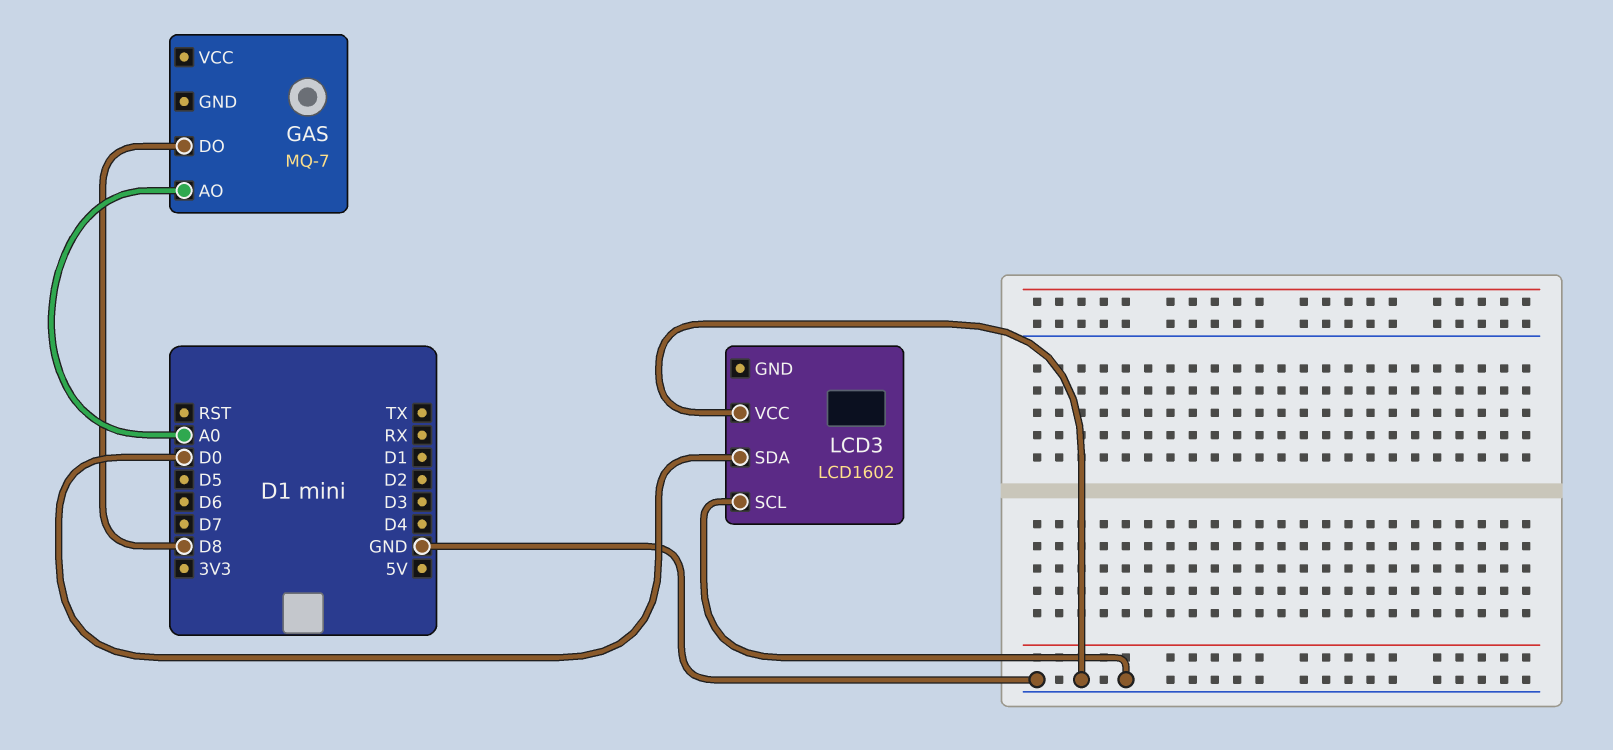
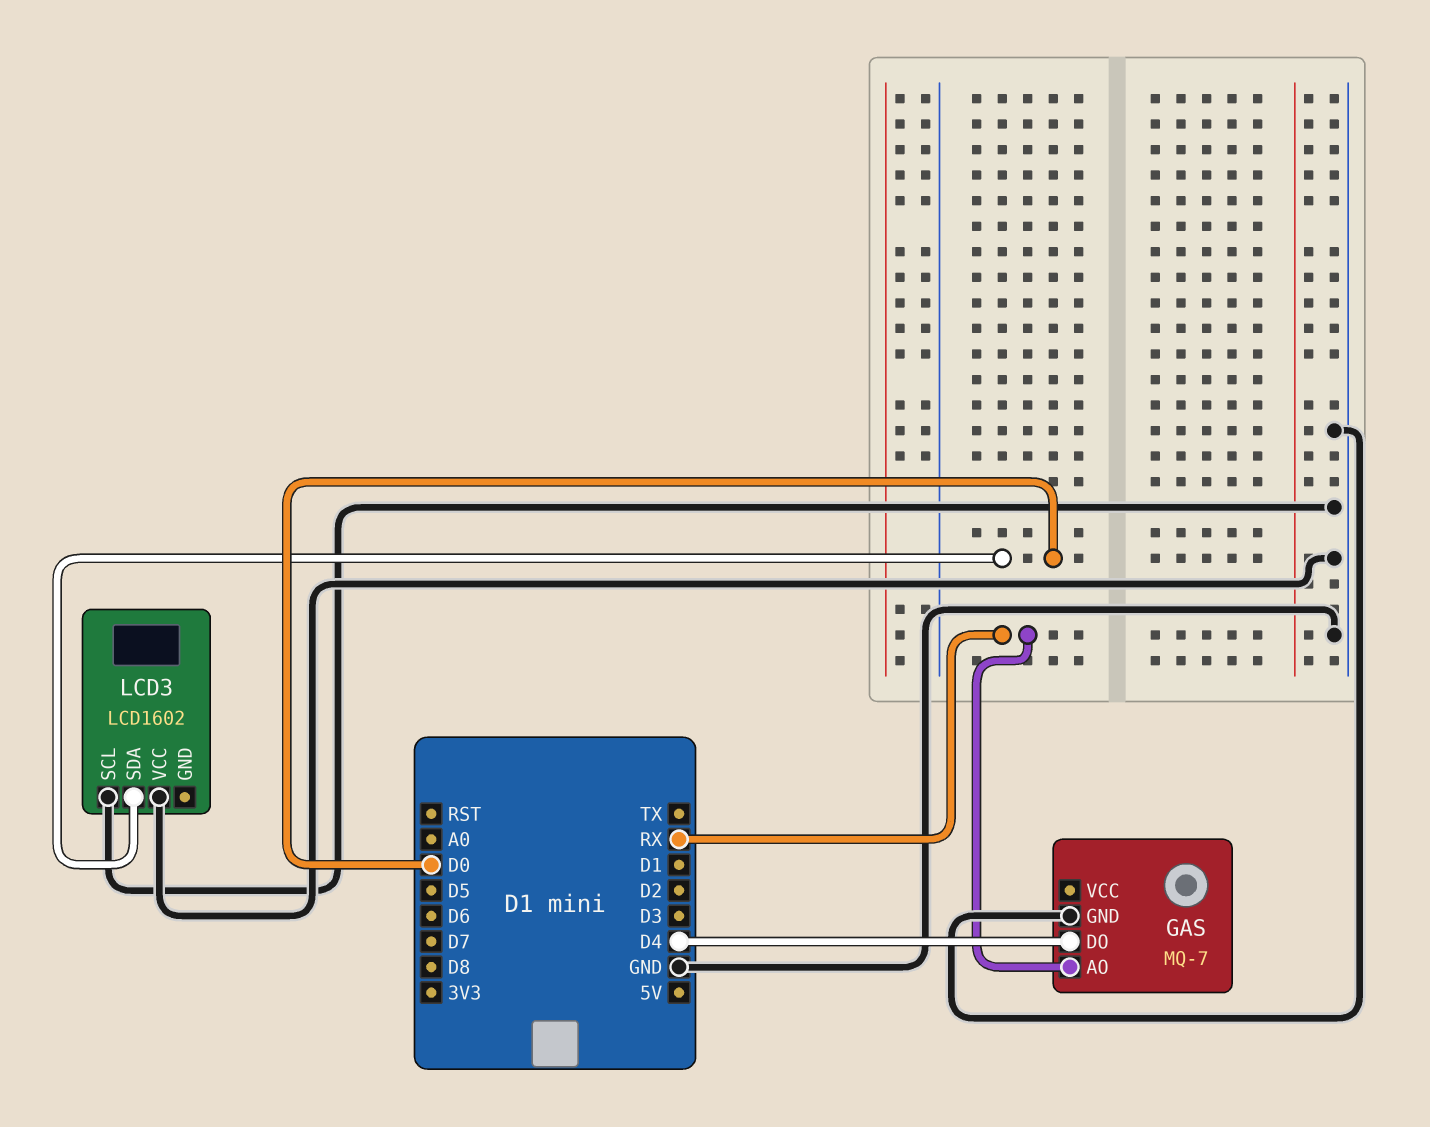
GAS pin AO: A0 -> RX
GAS pin DO: D8 -> D4
GAS pin GND: none -> GND

